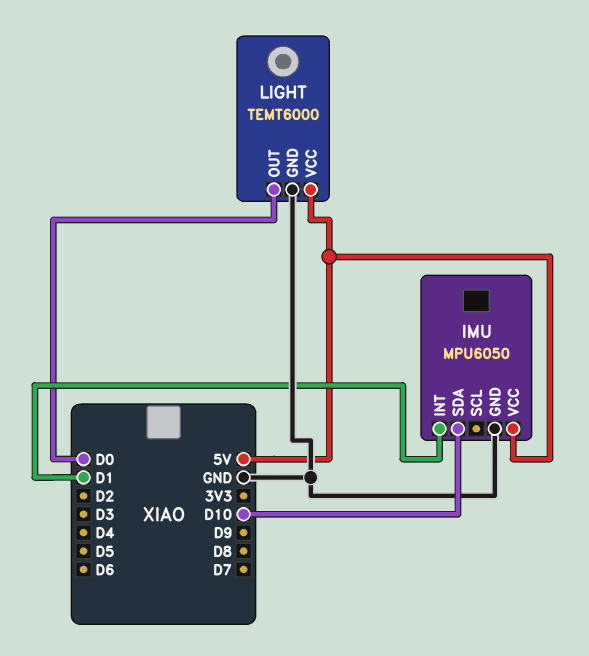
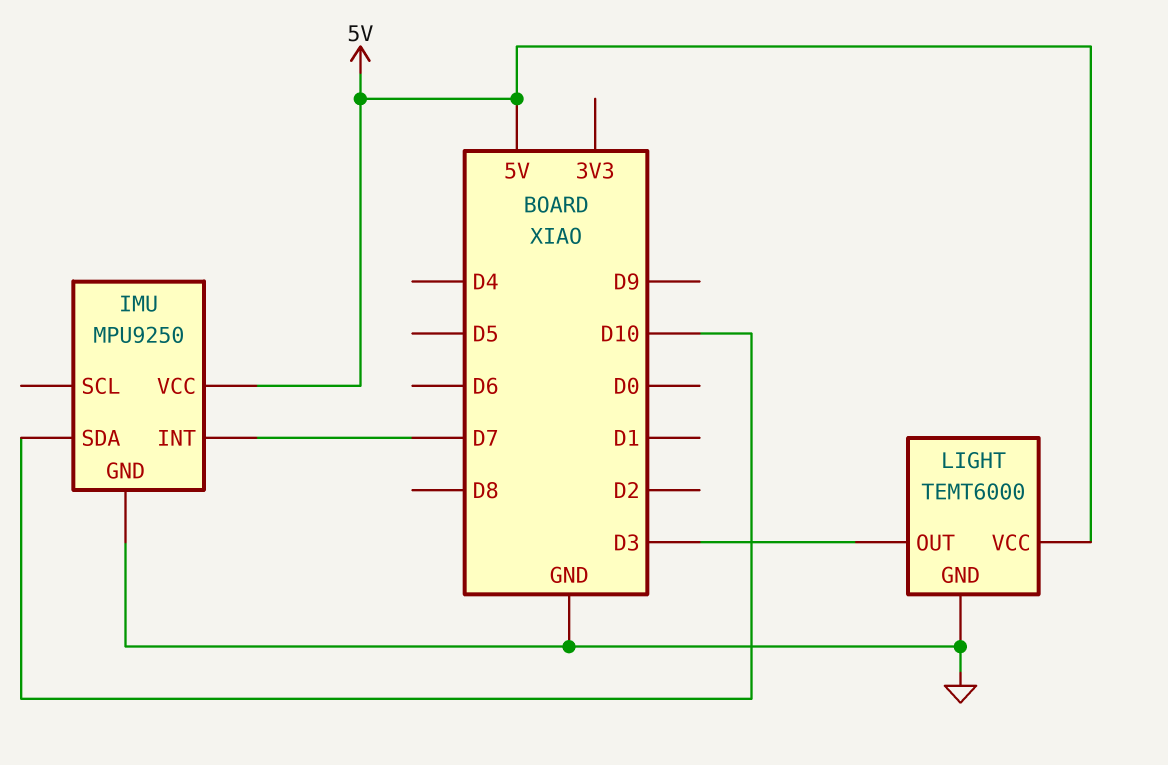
IMU: MPU6050 -> MPU9250
IMU pin INT: D1 -> D7
LIGHT pin OUT: D0 -> D3

